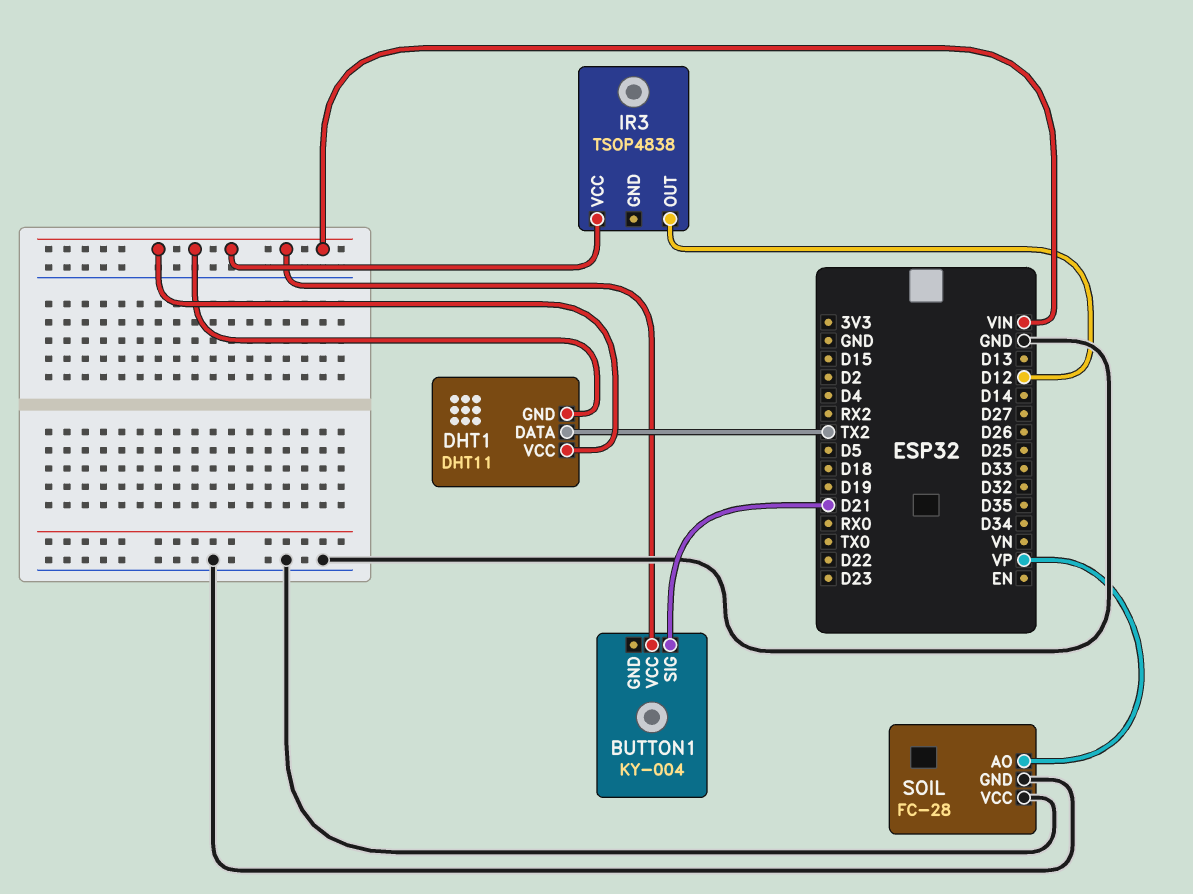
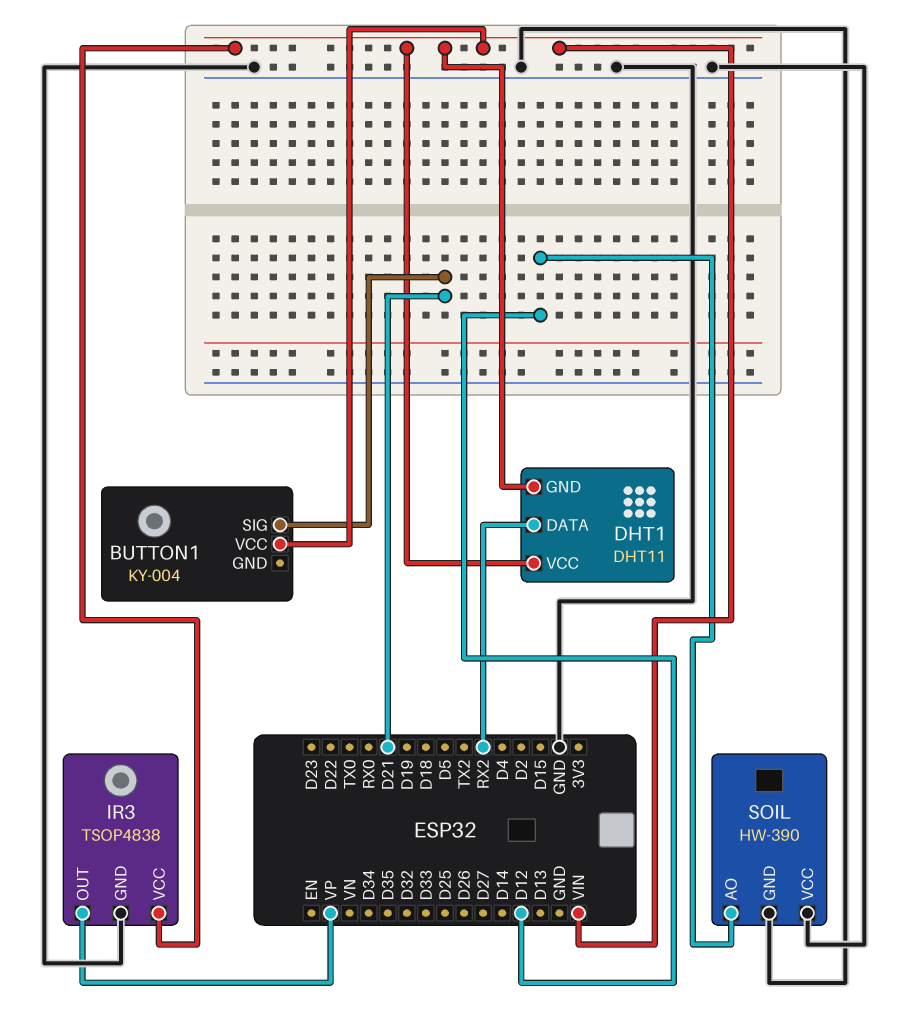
DHT1 pin DATA: TX2 -> RX2
IR3 pin GND: none -> GND
IR3 pin OUT: D12 -> VP
SOIL: FC-28 -> HW-390
SOIL pin AO: VP -> D12

